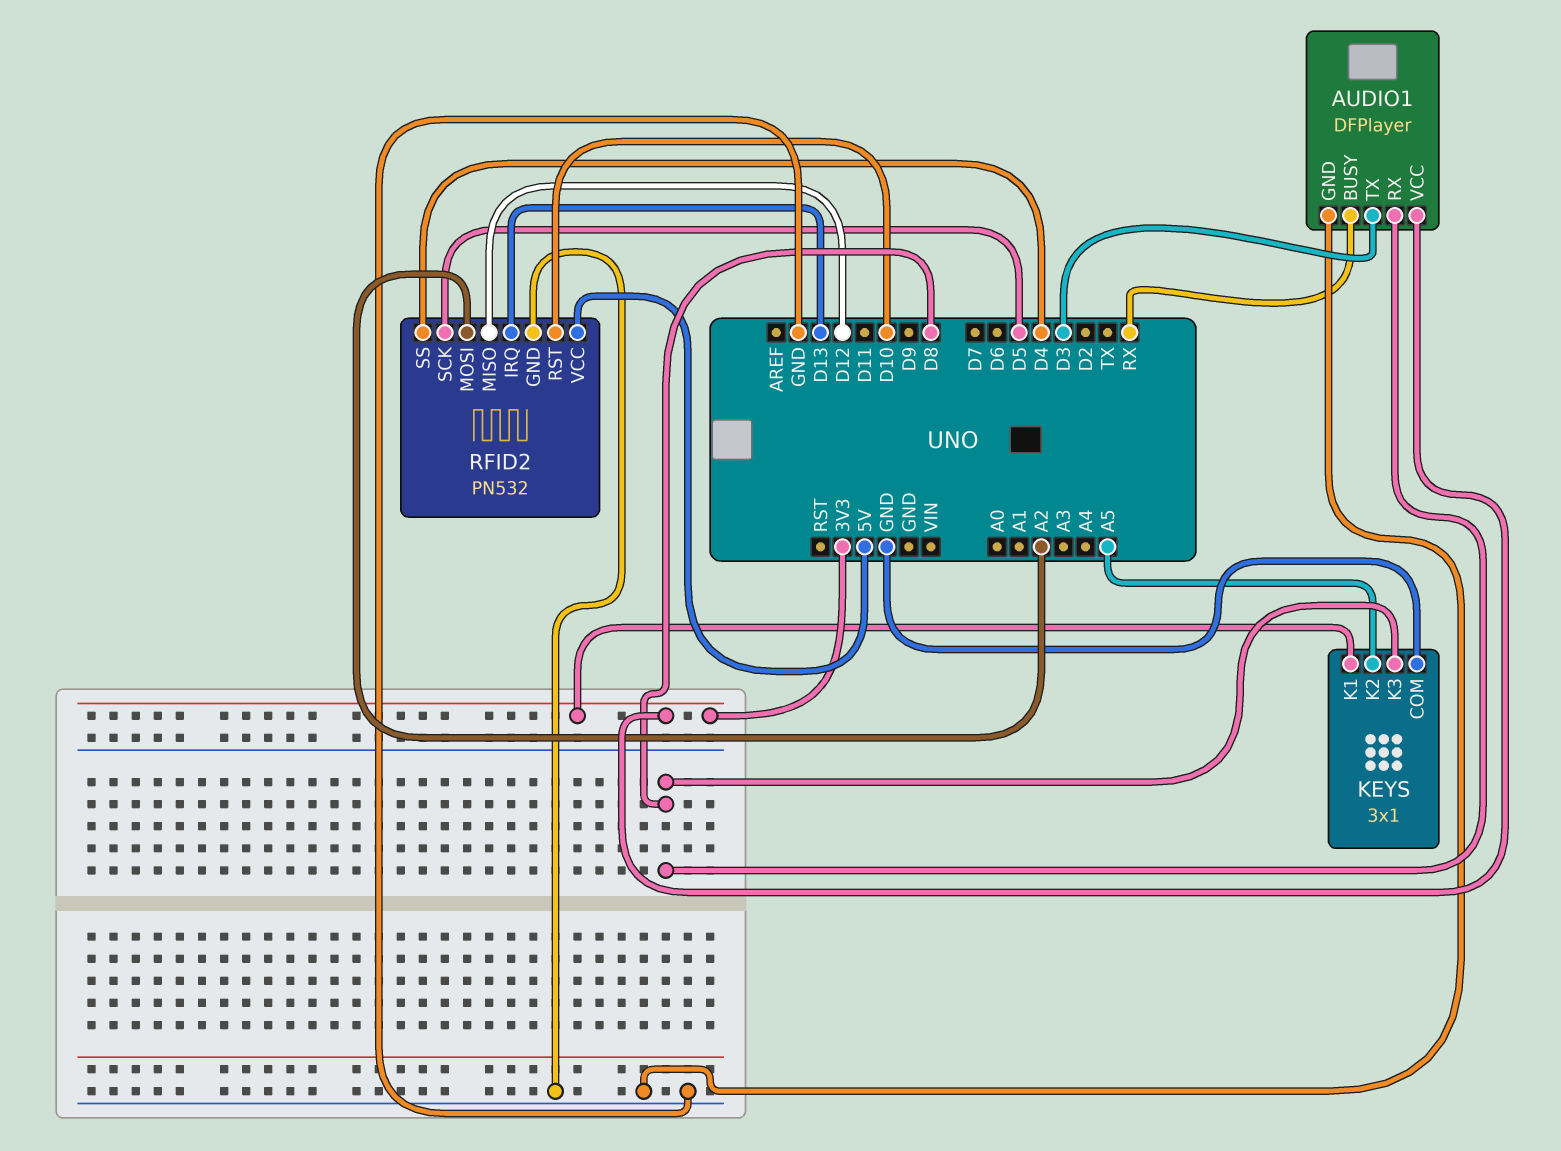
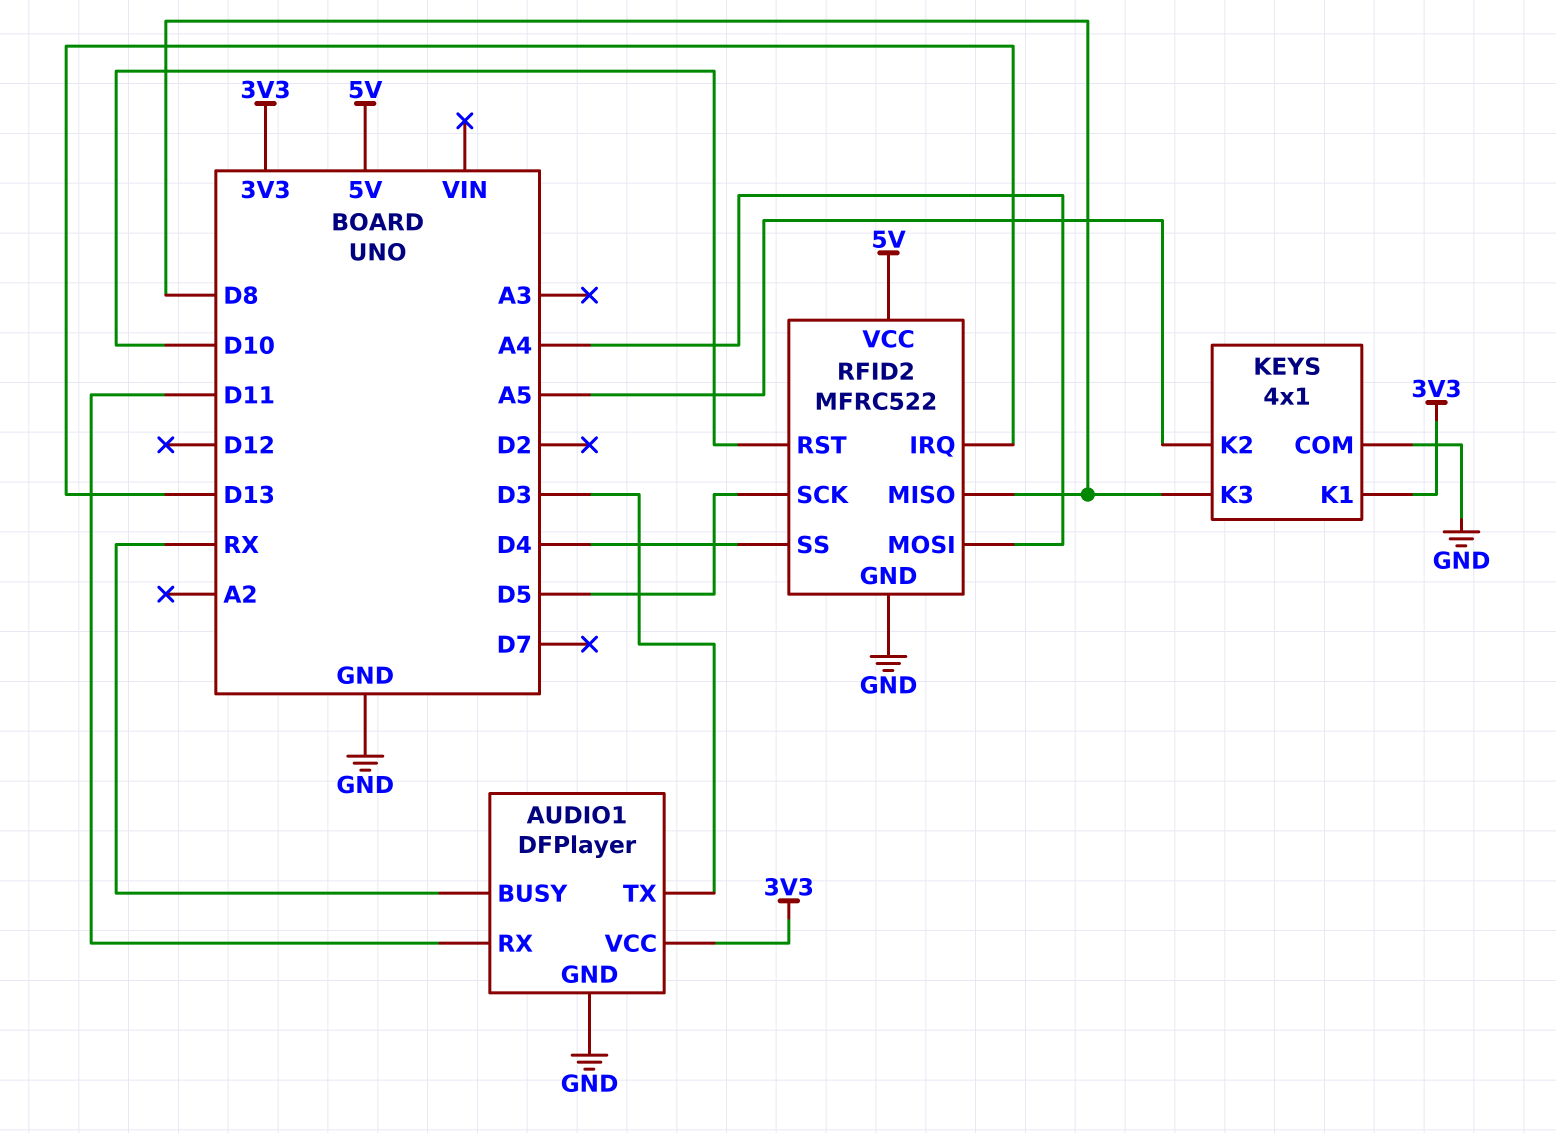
AUDIO1 pin RX: D8 -> D11
KEYS: 3x1 -> 4x1
RFID2: PN532 -> MFRC522
RFID2 pin MISO: D12 -> D8
RFID2 pin MOSI: A2 -> A4

